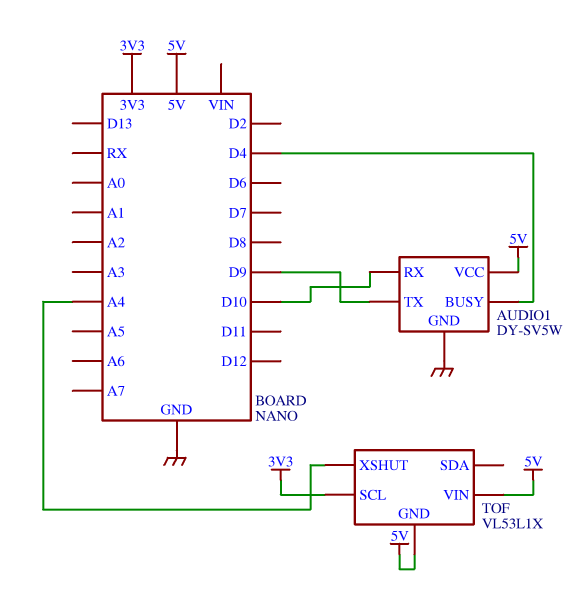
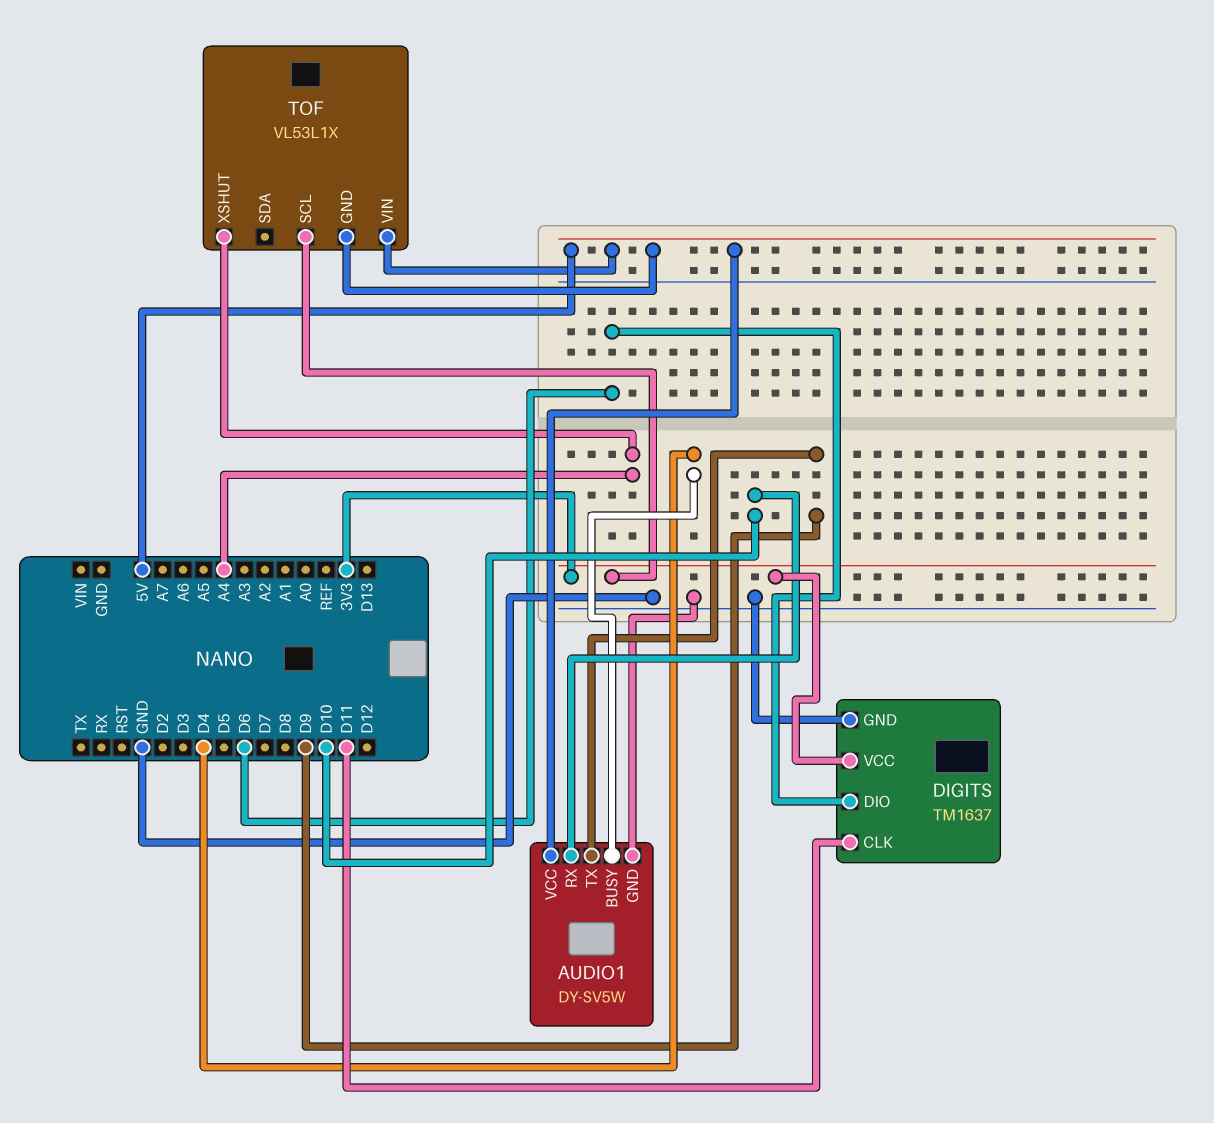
DIGITS: none -> TM1637
DIGITS pin CLK: none -> D11
DIGITS pin DIO: none -> D6
DIGITS pin GND: none -> GND
DIGITS pin VCC: none -> 3V3

